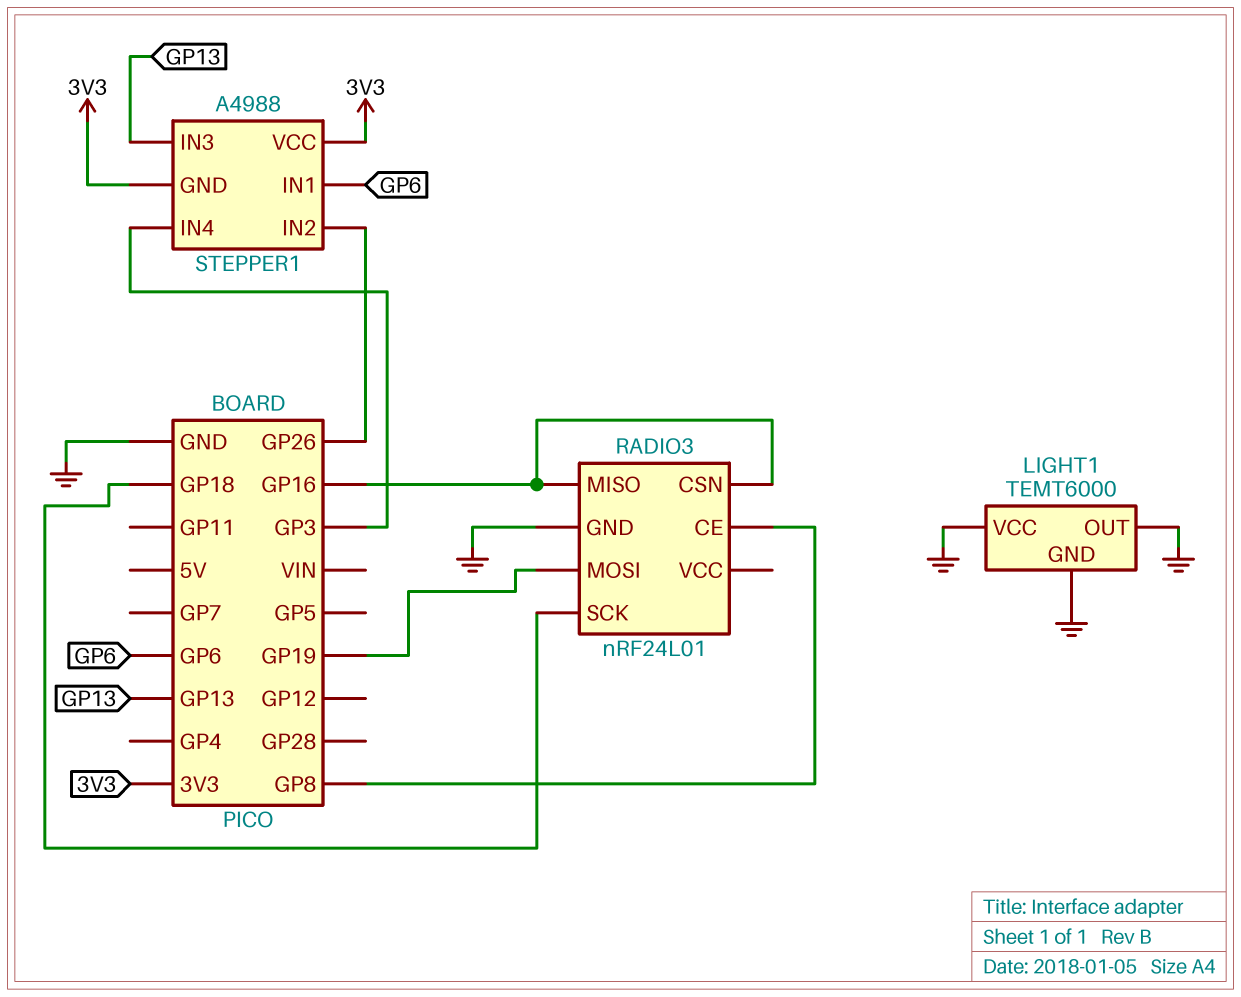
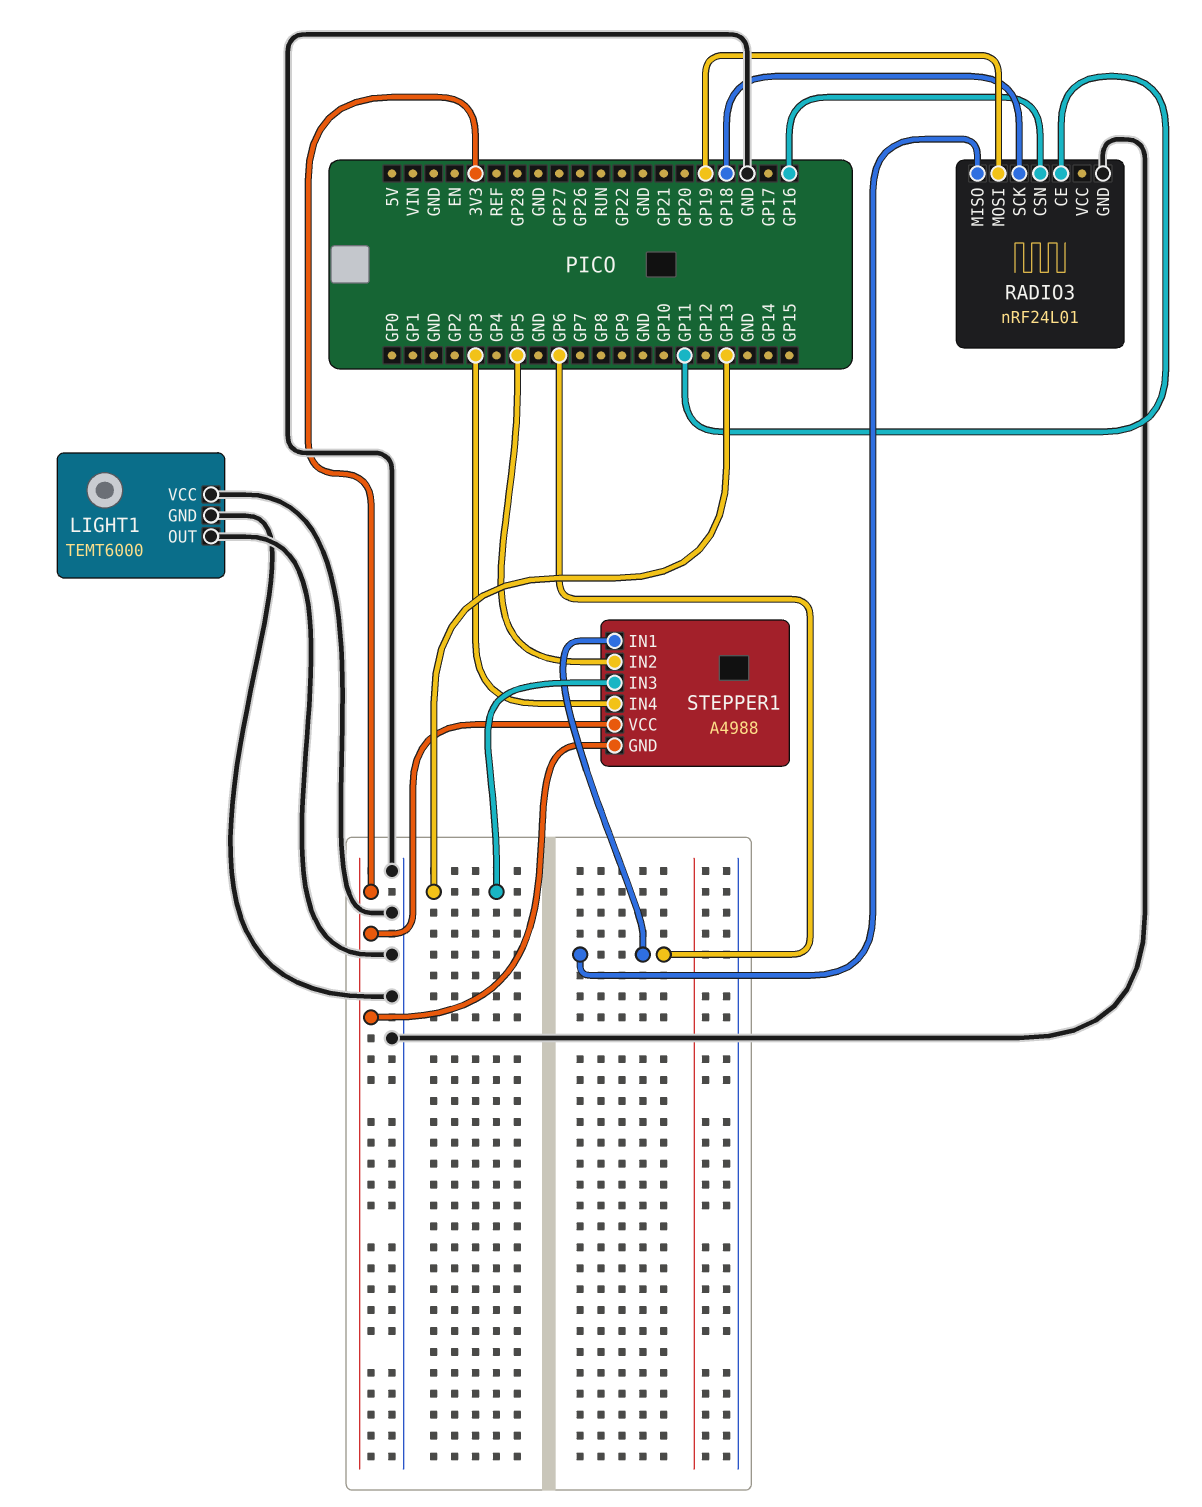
RADIO3 pin CE: GP8 -> GP11
RADIO3 pin MISO: GP16 -> GP6
STEPPER1 pin IN2: GP26 -> GP5

